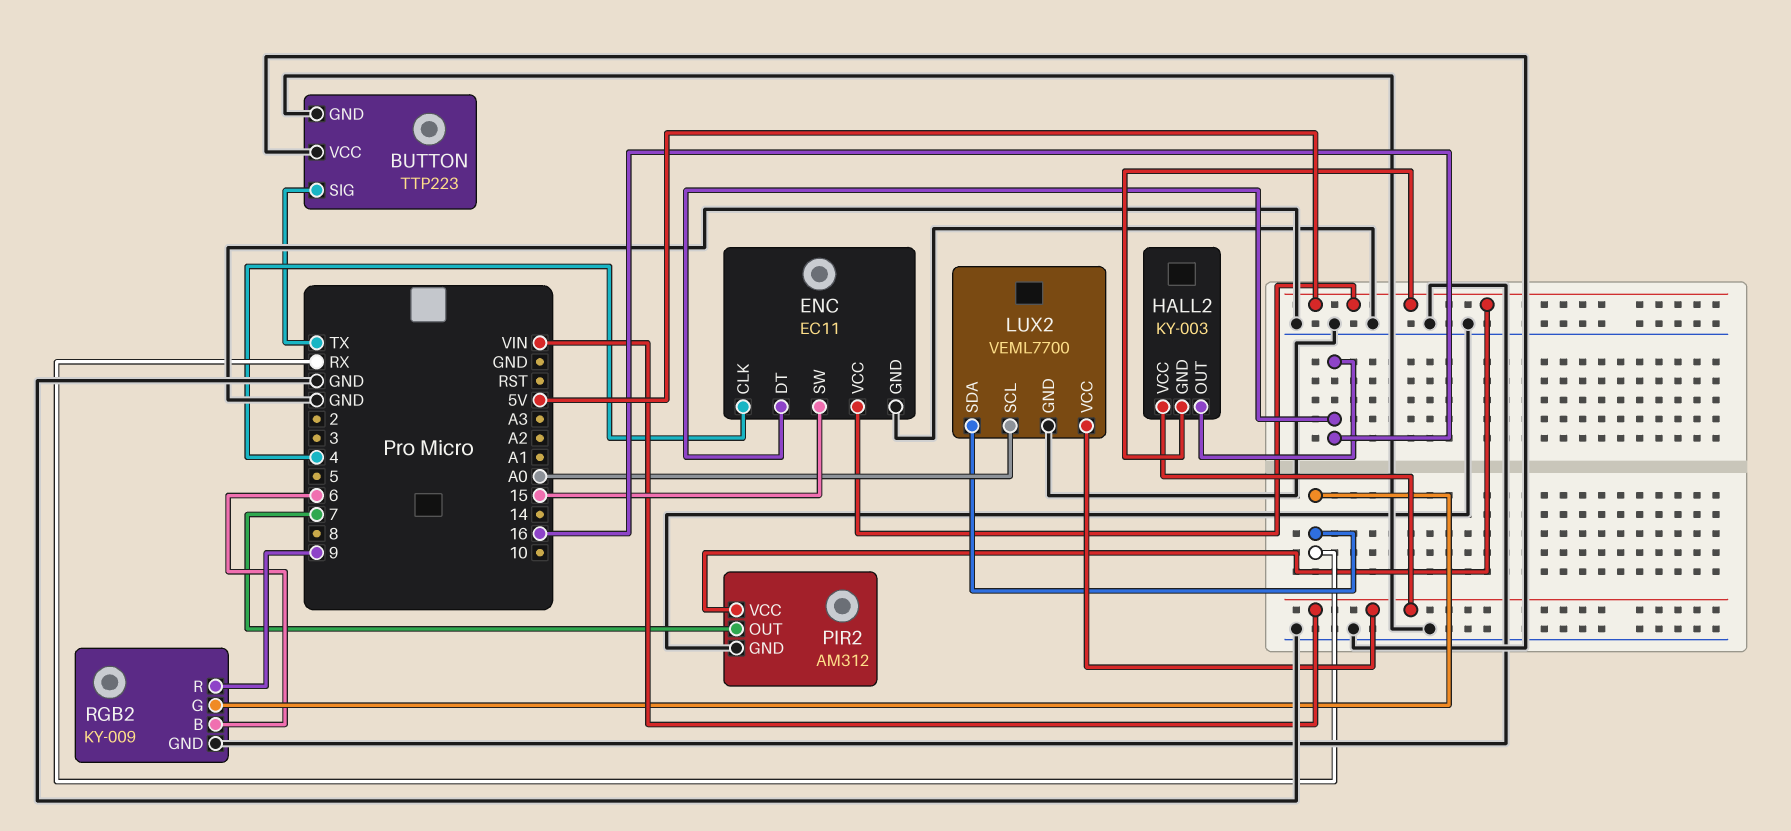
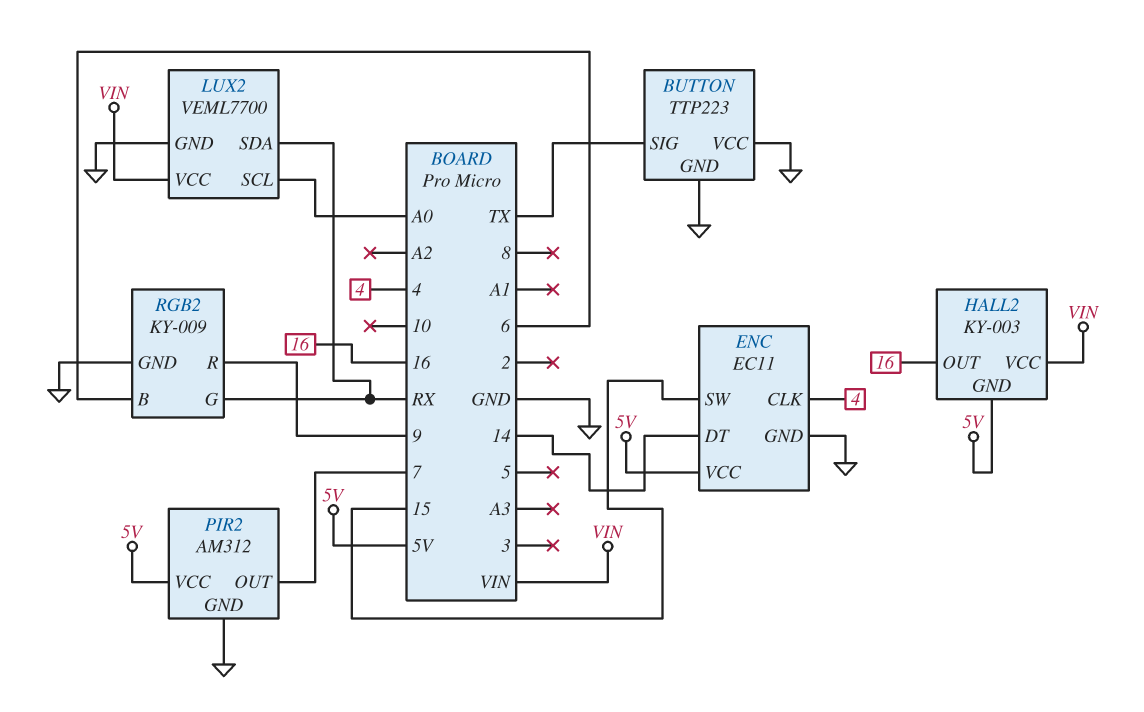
ENC pin DT: 16 -> 14

